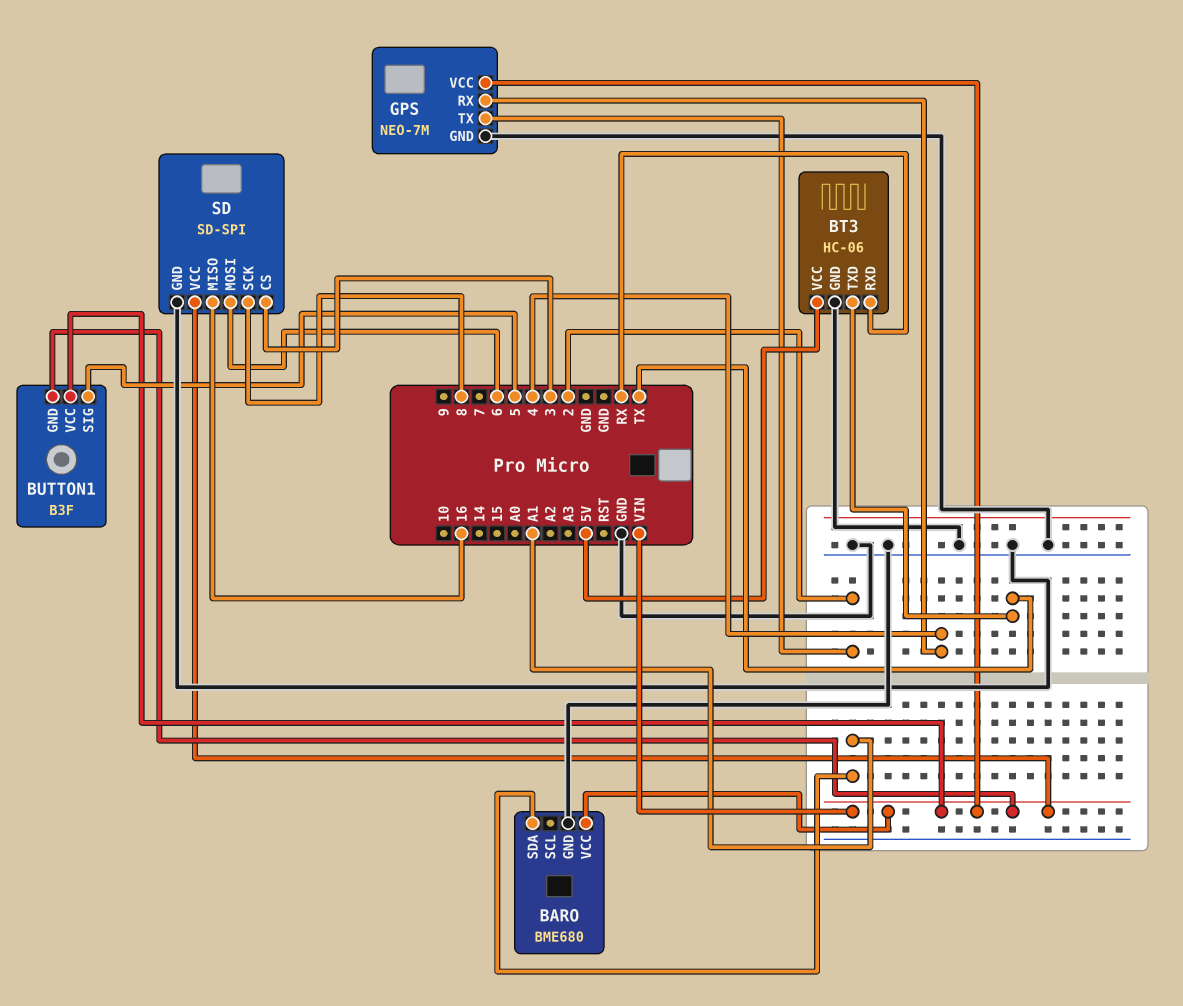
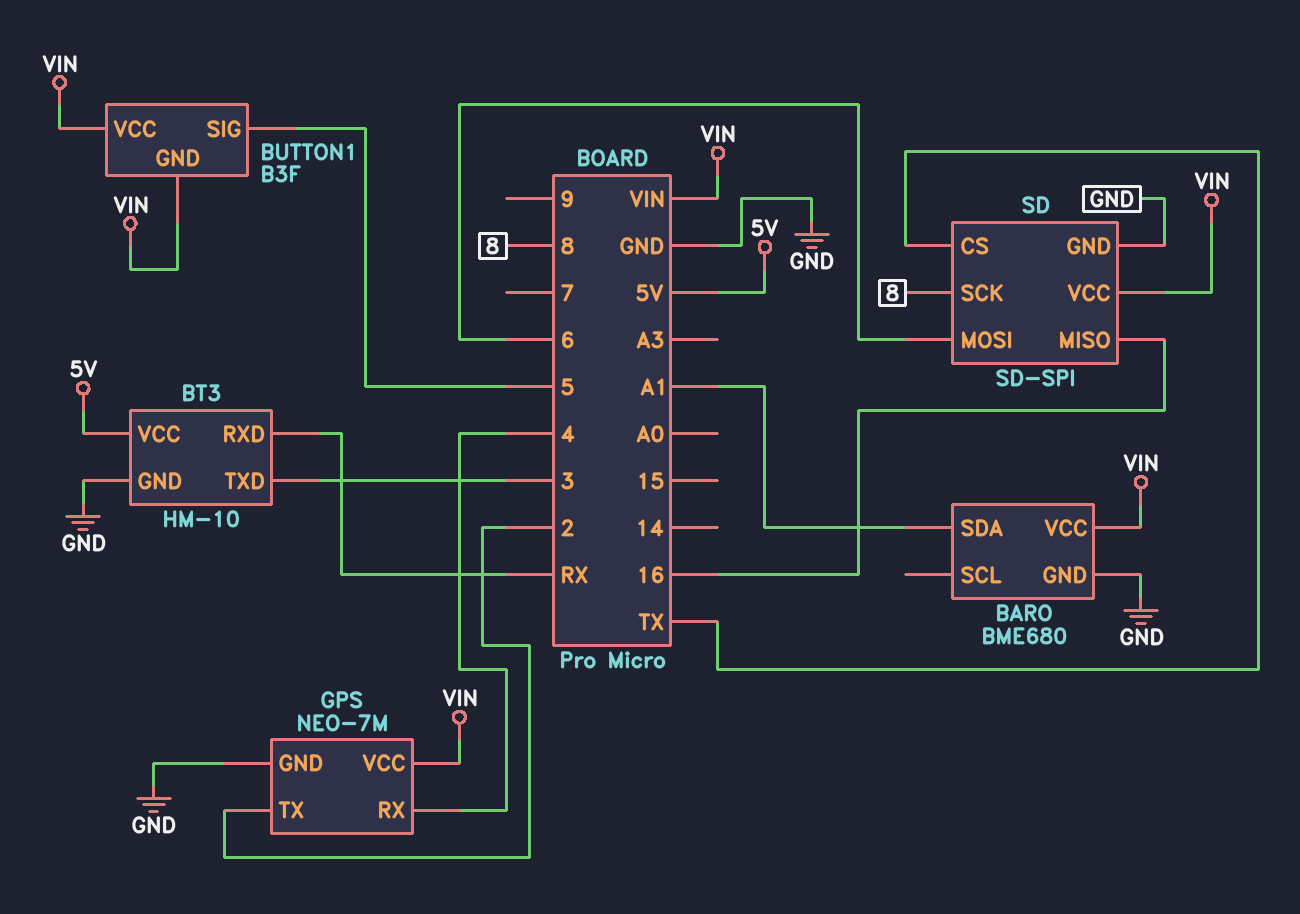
BT3: HC-06 -> HM-10
BT3 pin TXD: TX -> 3
SD pin CS: 3 -> TX

